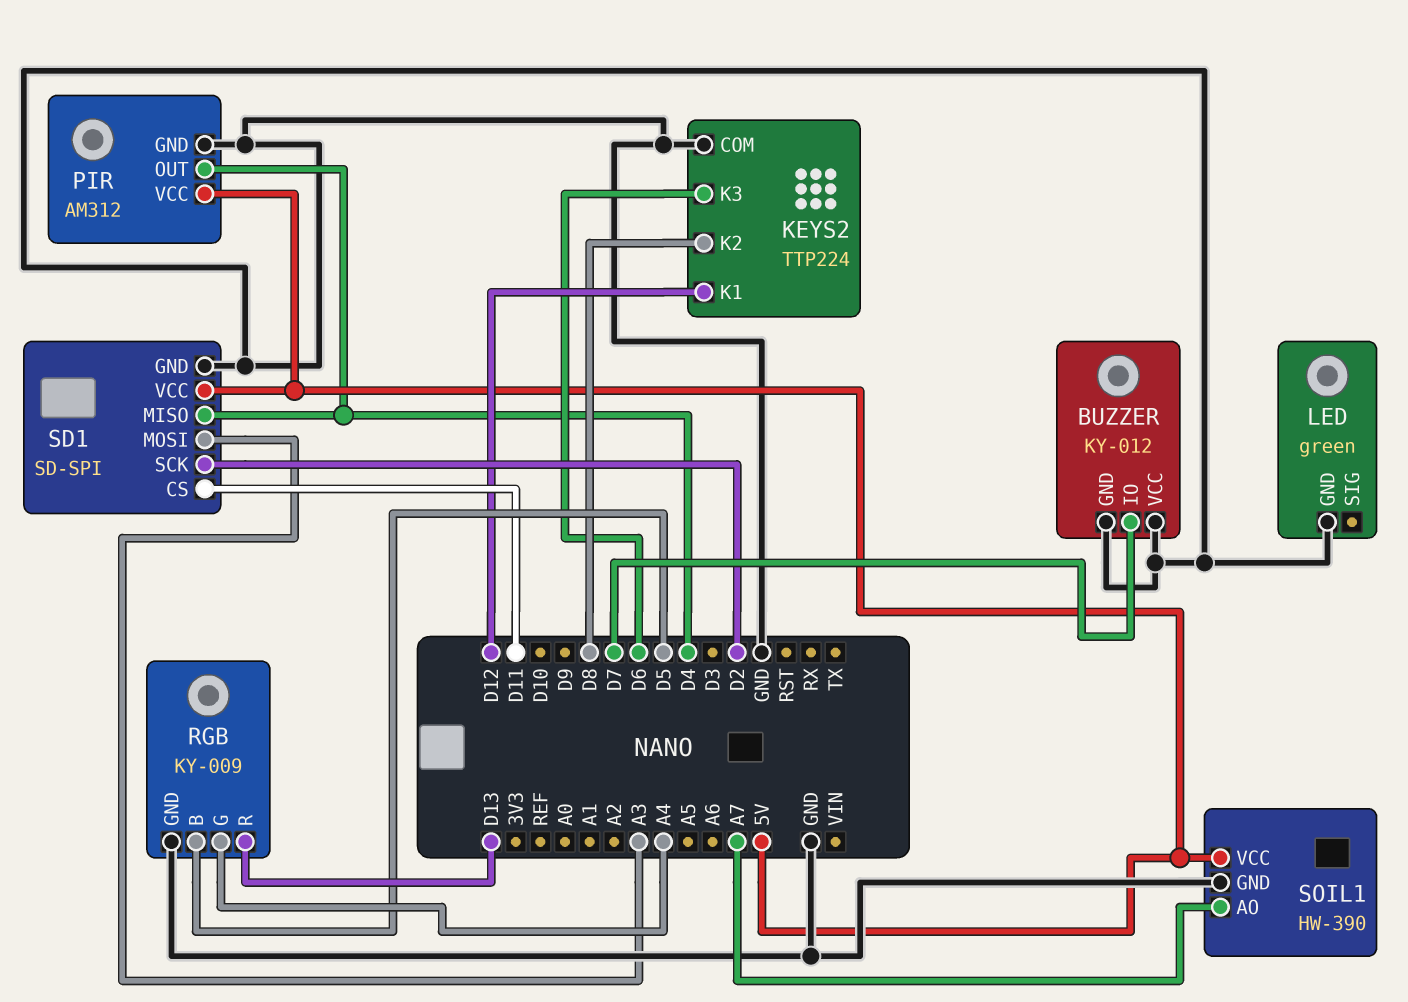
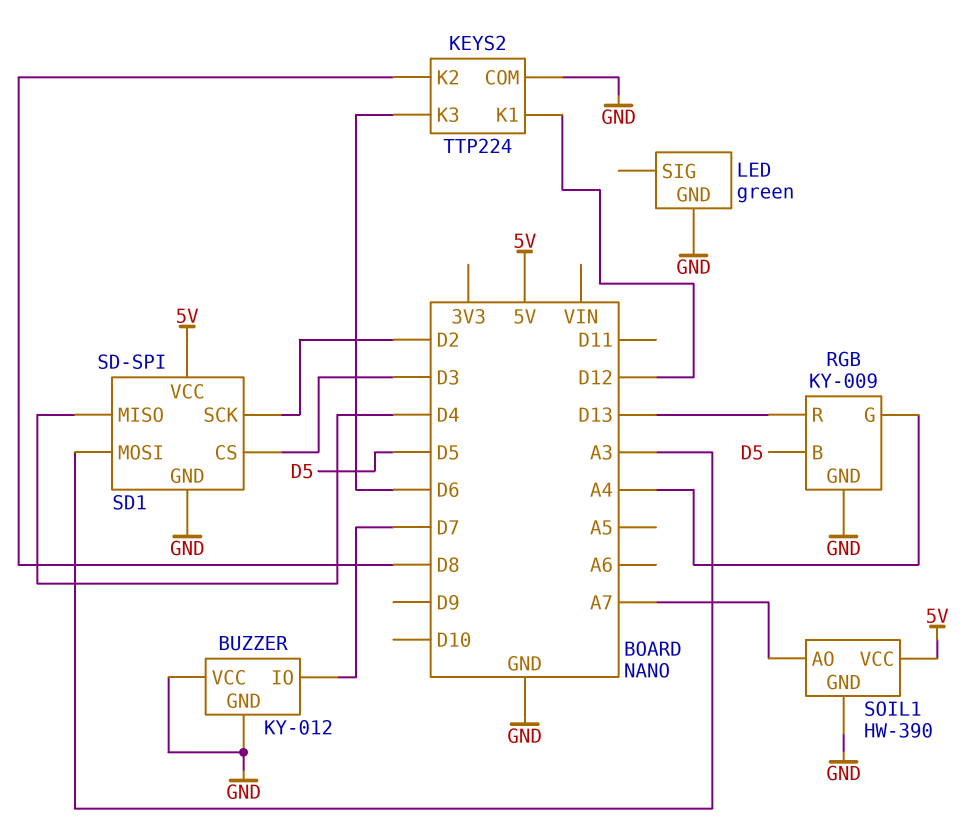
PIR: AM312 -> none
PIR pin GND: GND -> none
PIR pin OUT: D4 -> none
PIR pin VCC: 5V -> none
SD1 pin CS: D11 -> D3

